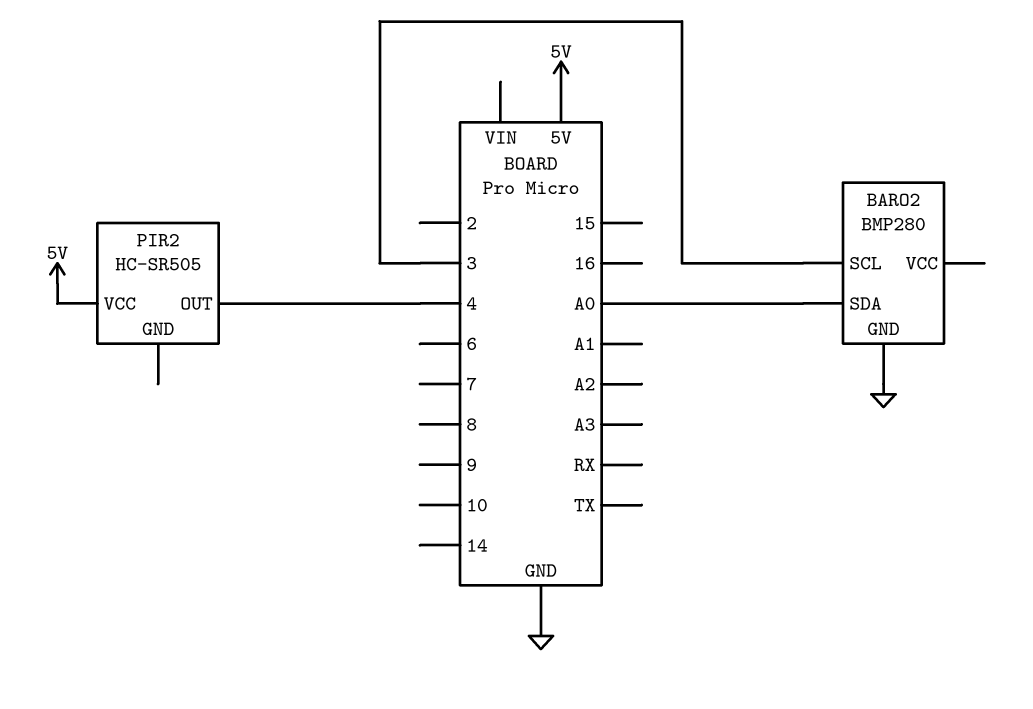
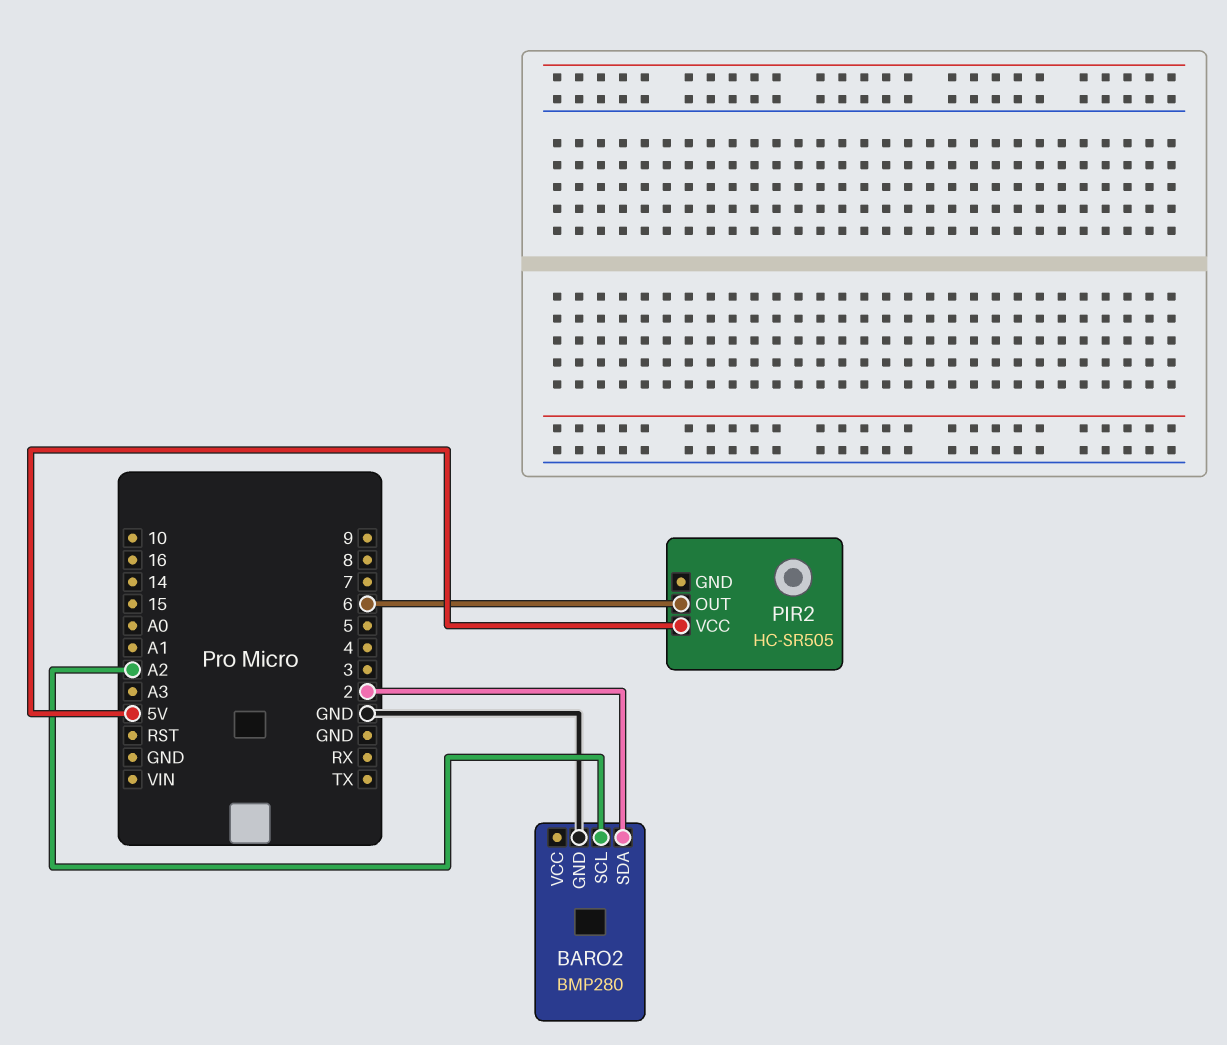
BARO2 pin SCL: 3 -> A2
BARO2 pin SDA: A0 -> 2
PIR2 pin OUT: 4 -> 6

